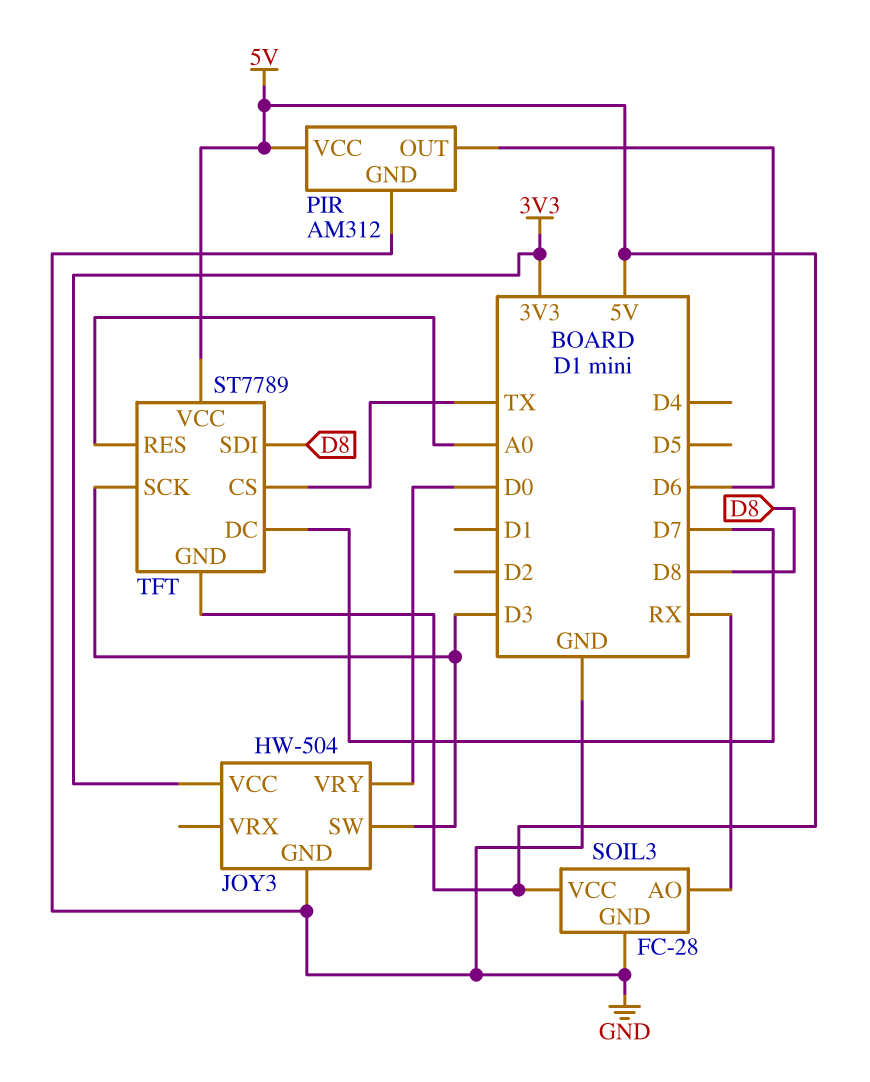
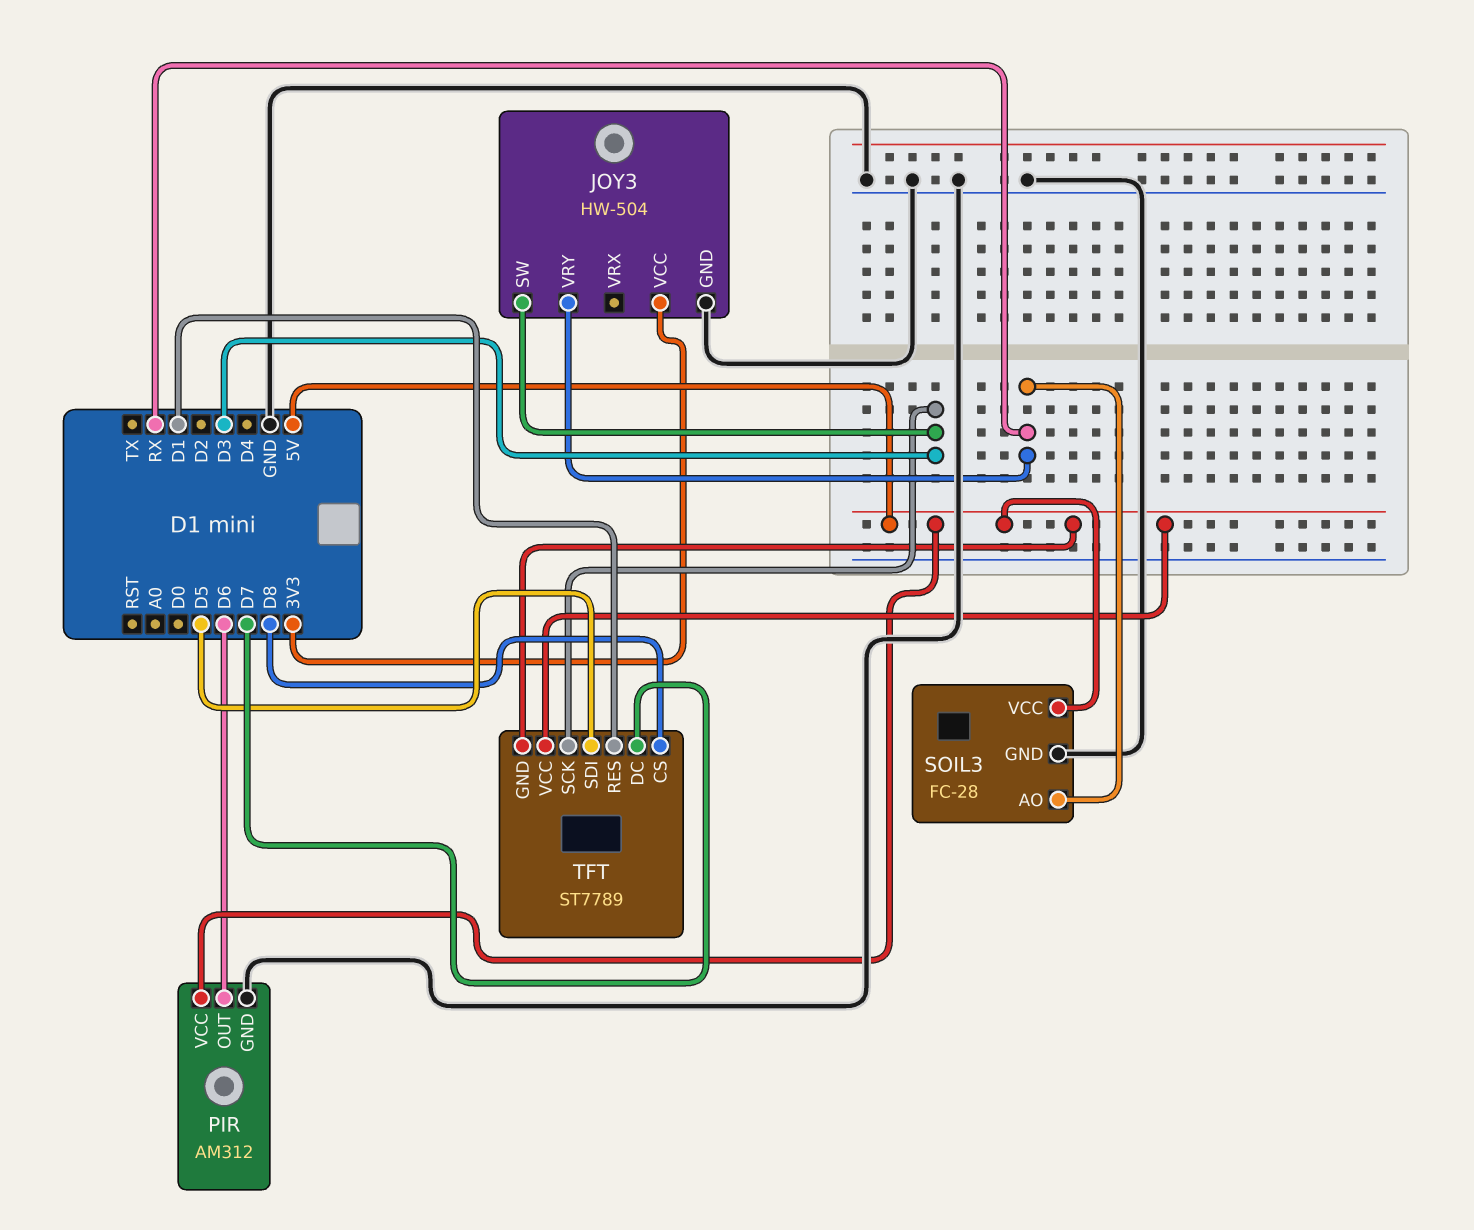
JOY3 pin VRY: D0 -> RX
TFT pin CS: TX -> D8
TFT pin RES: A0 -> D1
TFT pin SDI: D8 -> D5

